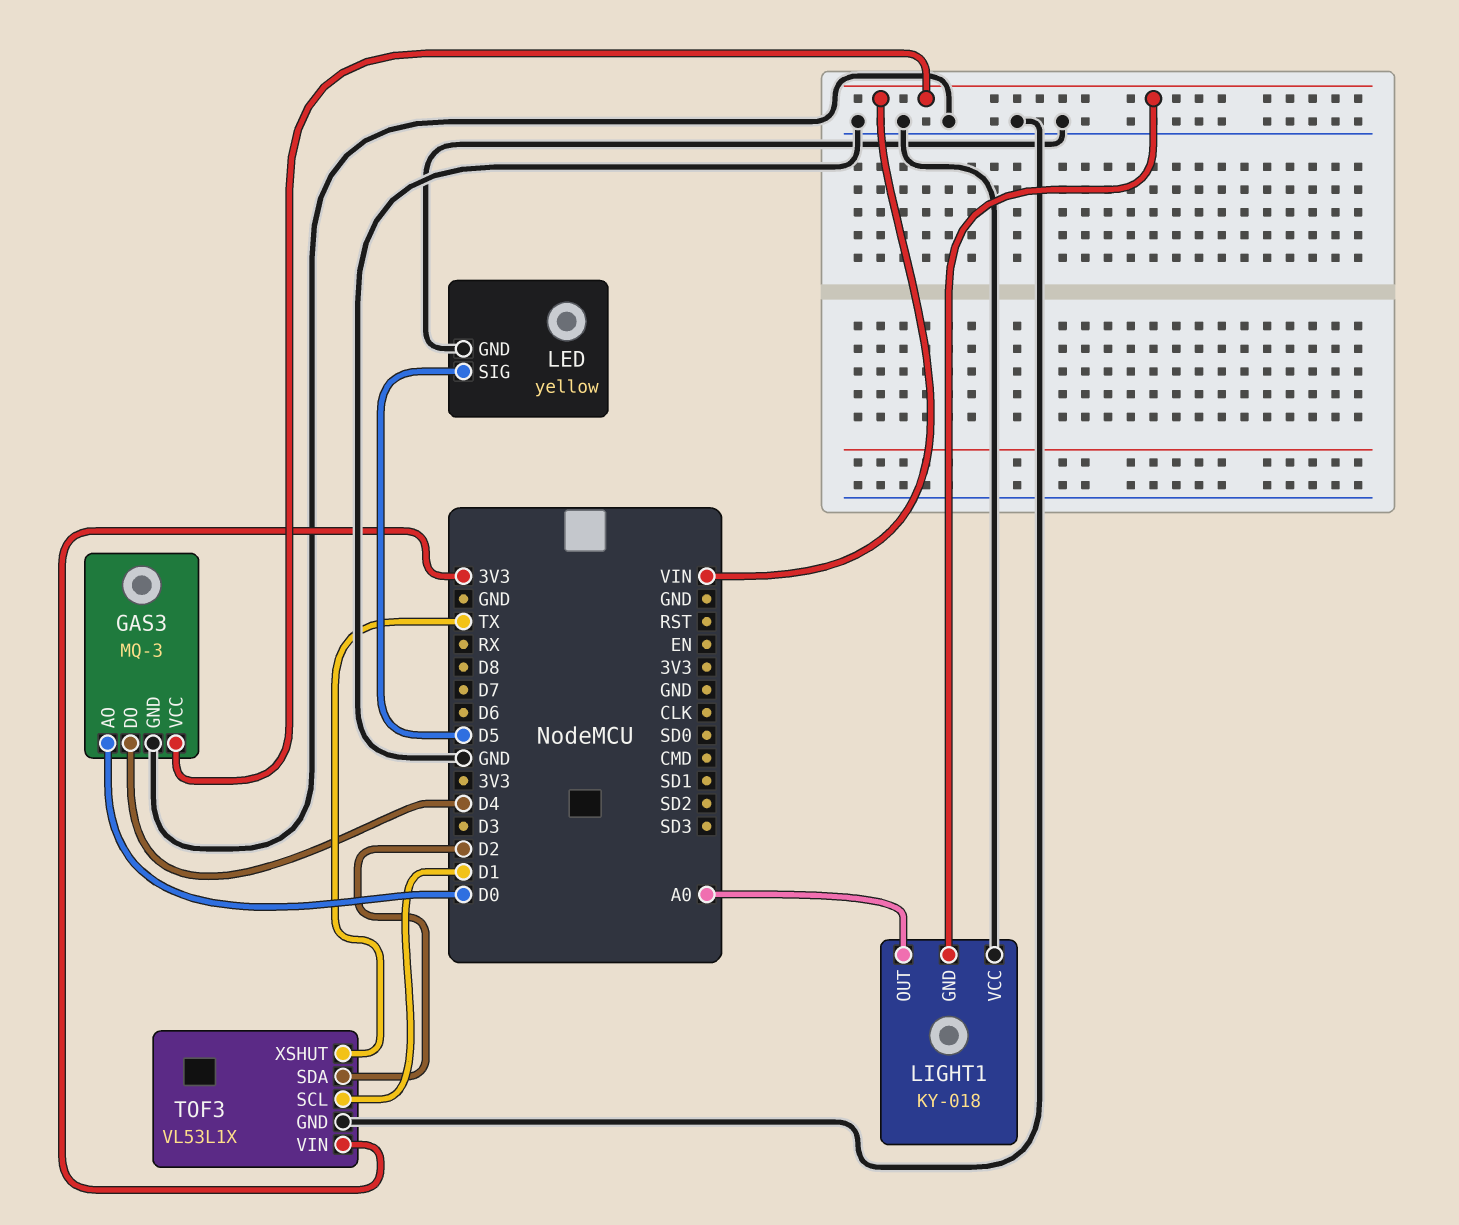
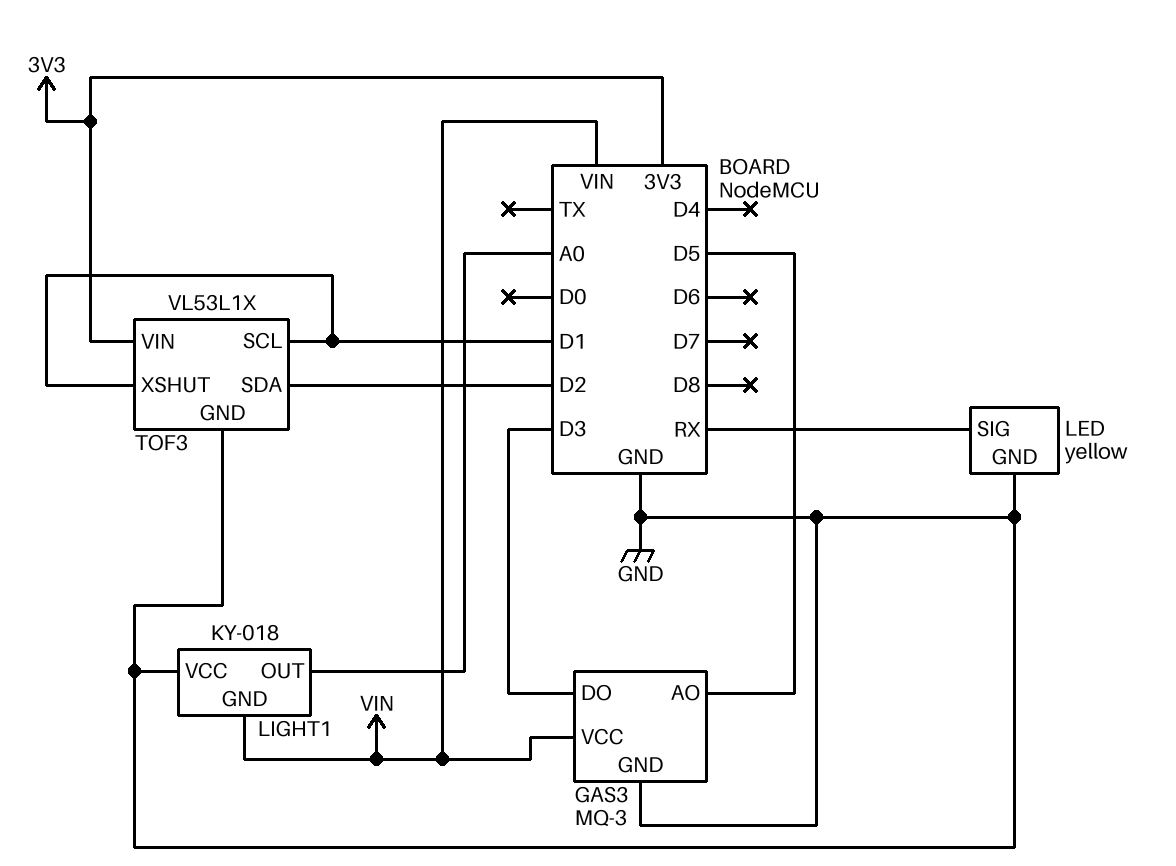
GAS3 pin AO: D0 -> D5
GAS3 pin DO: D4 -> D3
LED pin SIG: D5 -> RX
TOF3 pin XSHUT: TX -> D1

